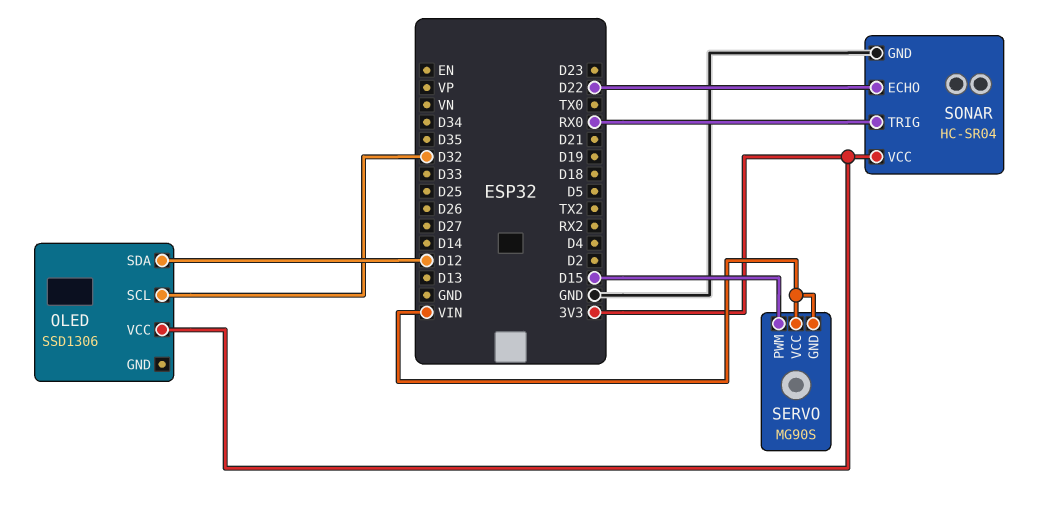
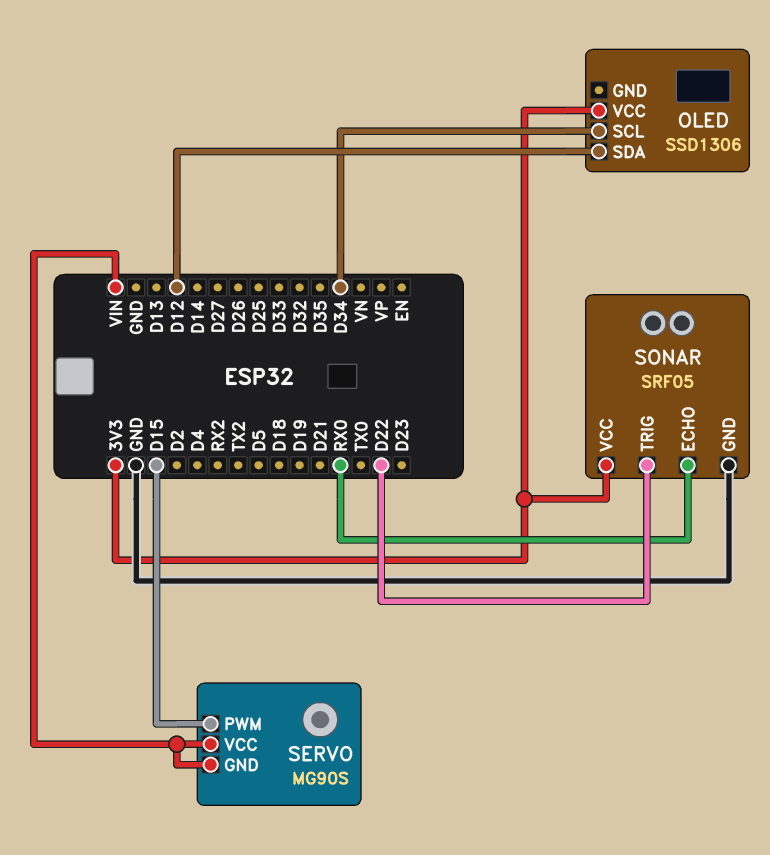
OLED pin SCL: D32 -> D34
SONAR: HC-SR04 -> SRF05
SONAR pin ECHO: D22 -> RX0
SONAR pin TRIG: RX0 -> D22

